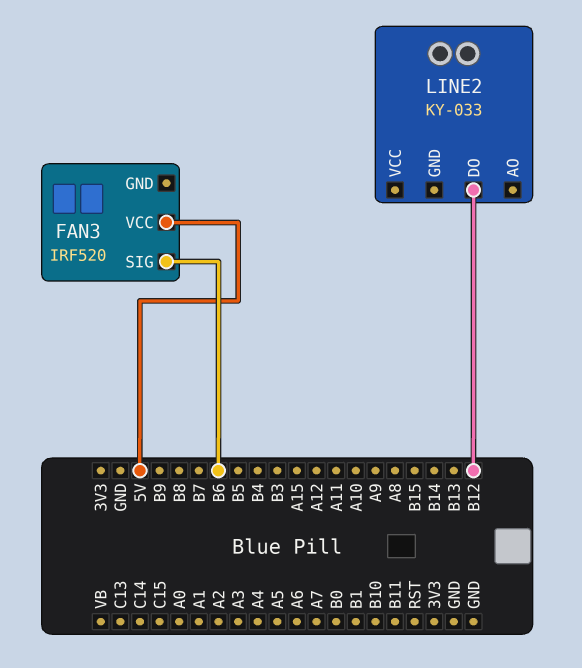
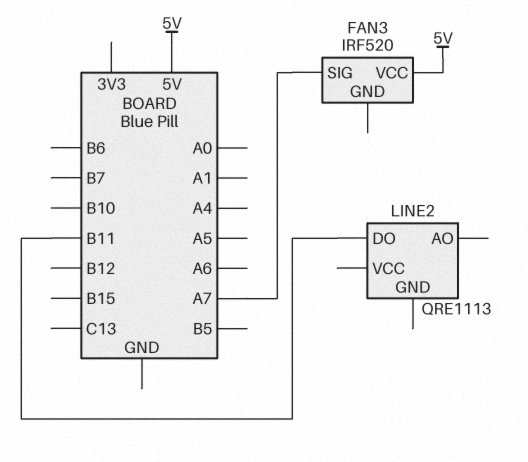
FAN3 pin SIG: B6 -> A7
LINE2: KY-033 -> QRE1113
LINE2 pin DO: B12 -> B11

